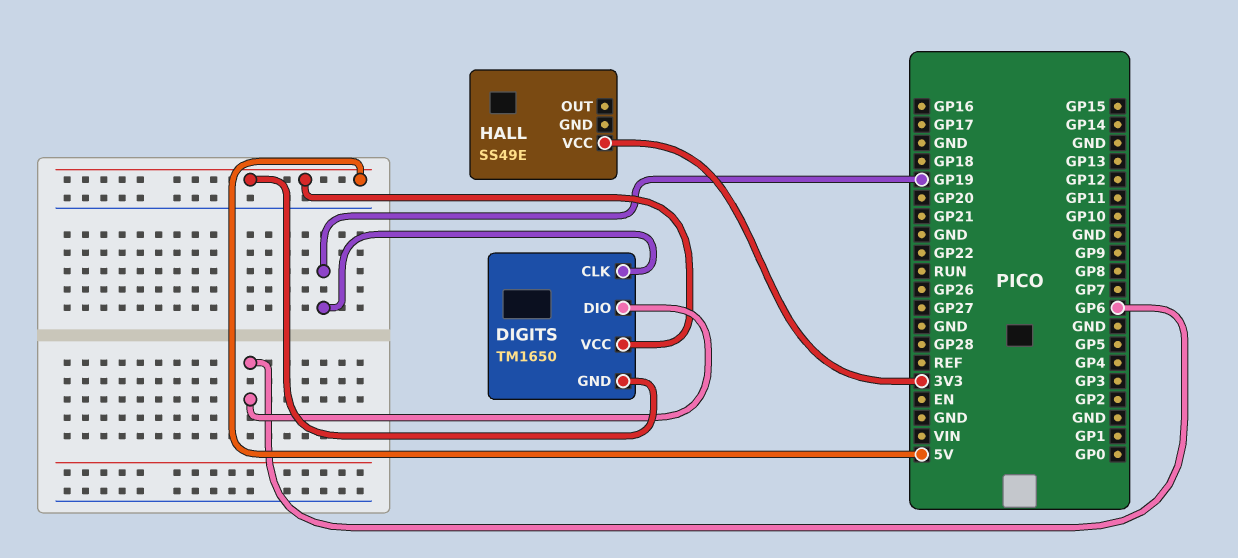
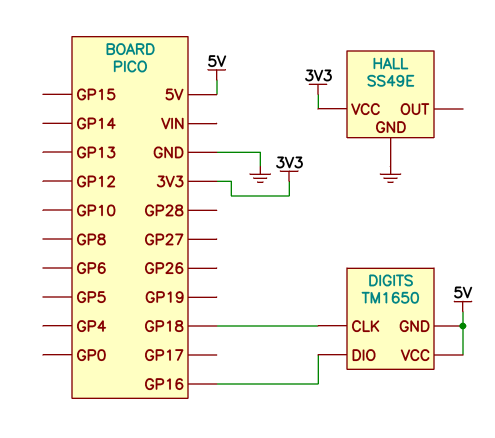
DIGITS pin CLK: GP19 -> GP18
DIGITS pin DIO: GP6 -> GP16
HALL pin GND: none -> GND

